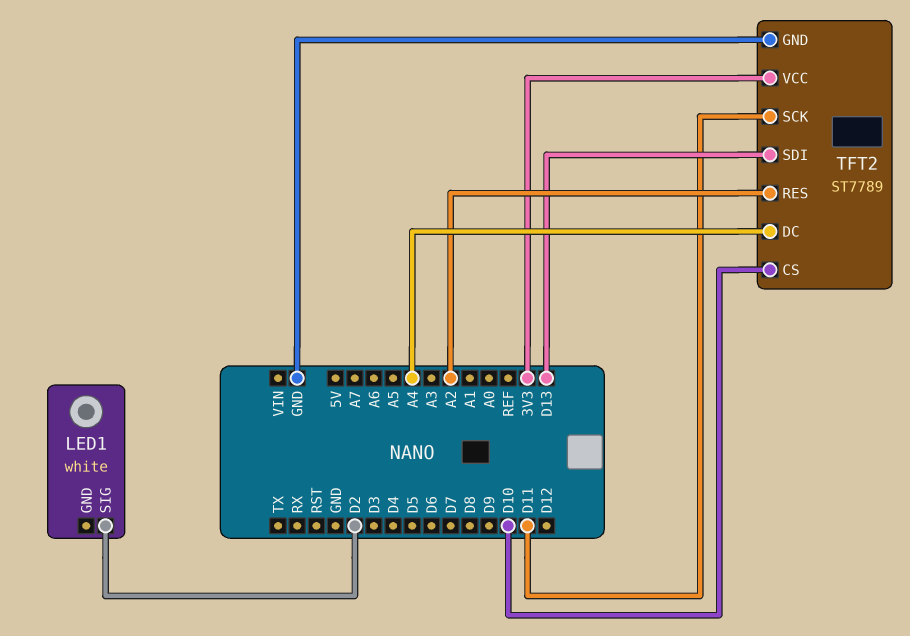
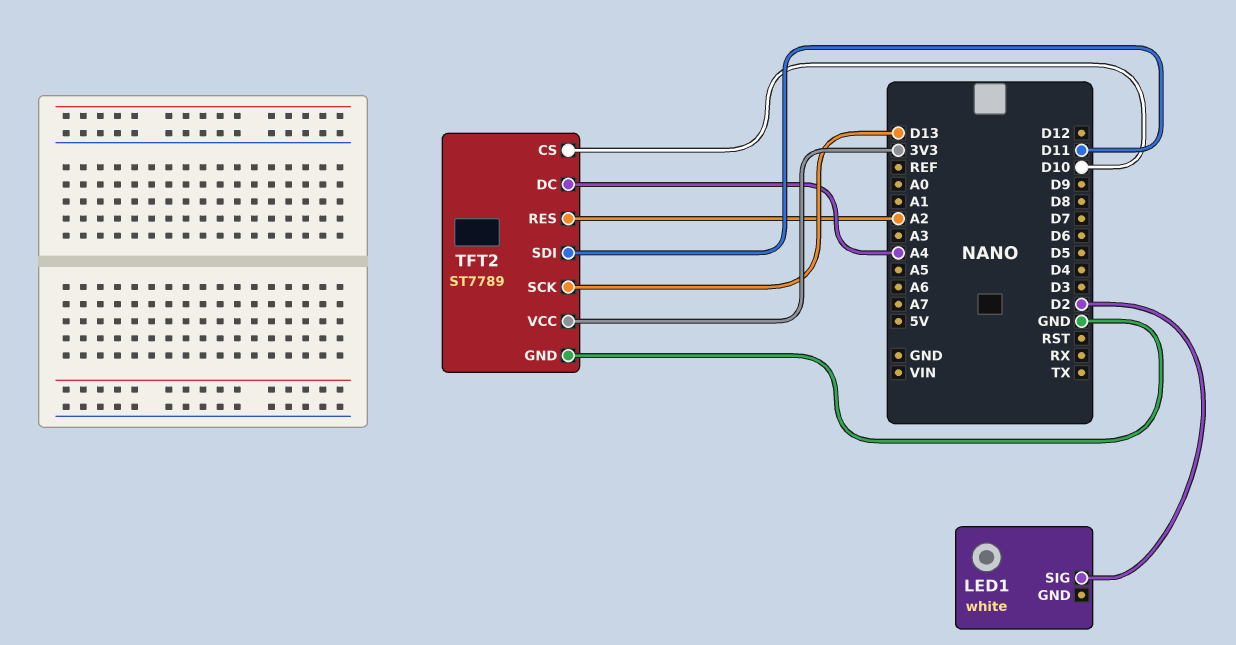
TFT2 pin SCK: D11 -> D13
TFT2 pin SDI: D13 -> D11

